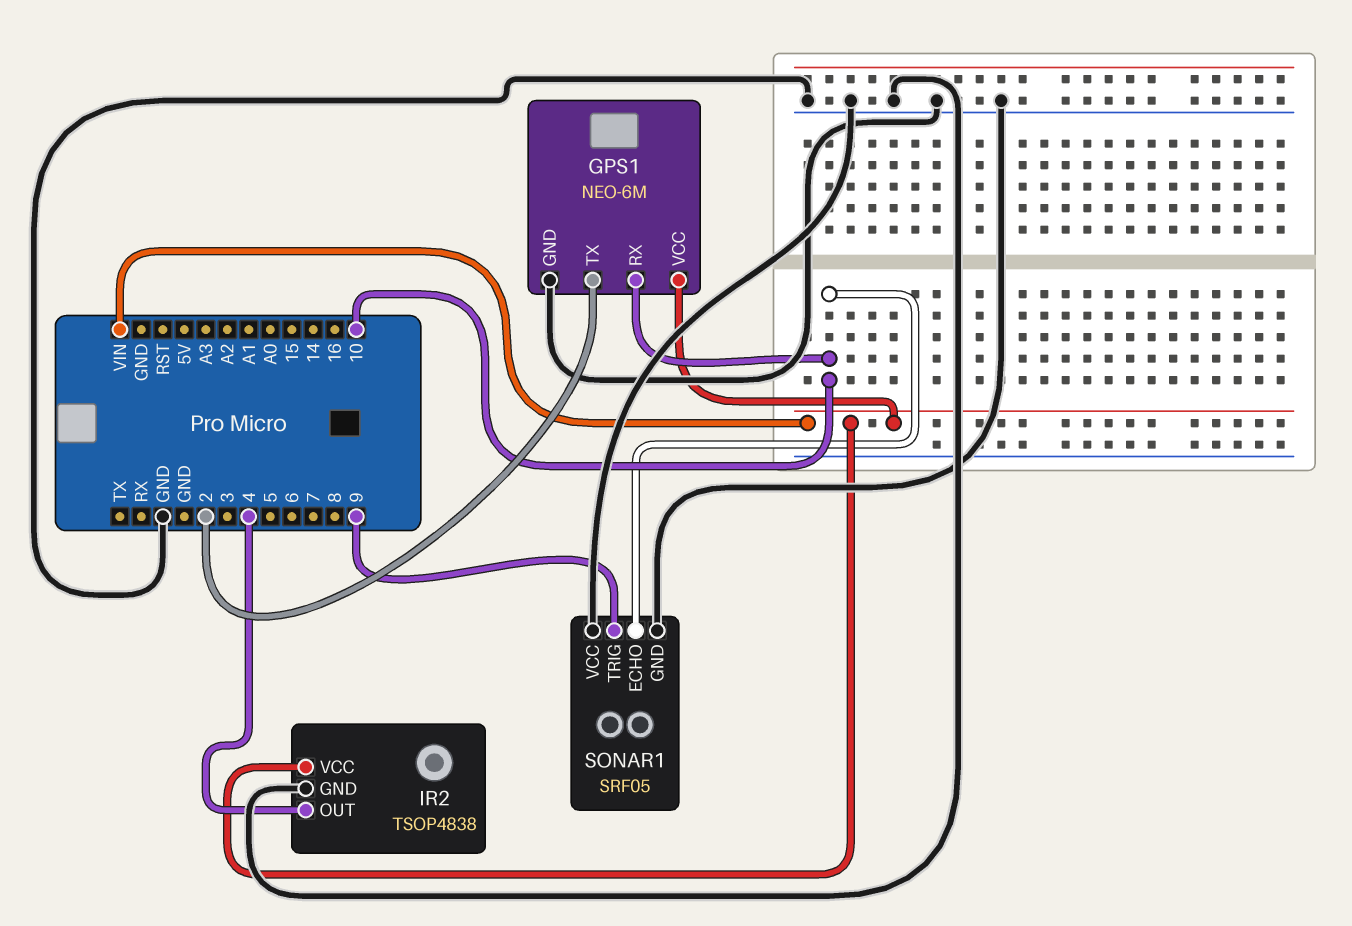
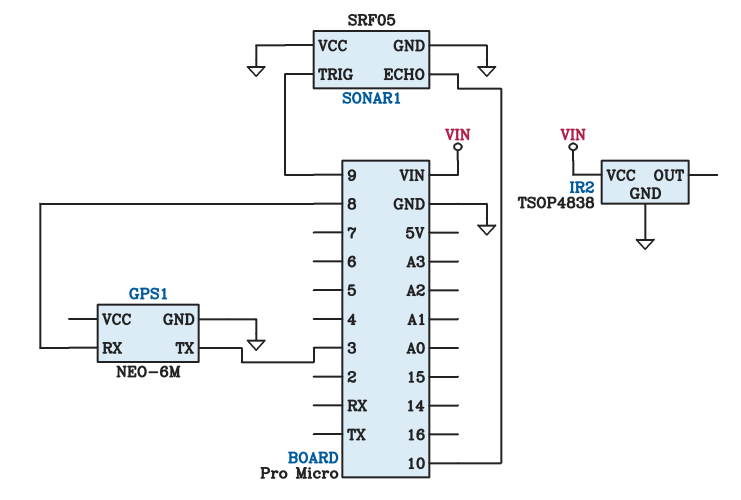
GPS1 pin RX: 10 -> 8
GPS1 pin TX: 2 -> 3
GPS1 pin VCC: VIN -> none
IR2 pin OUT: 4 -> none

